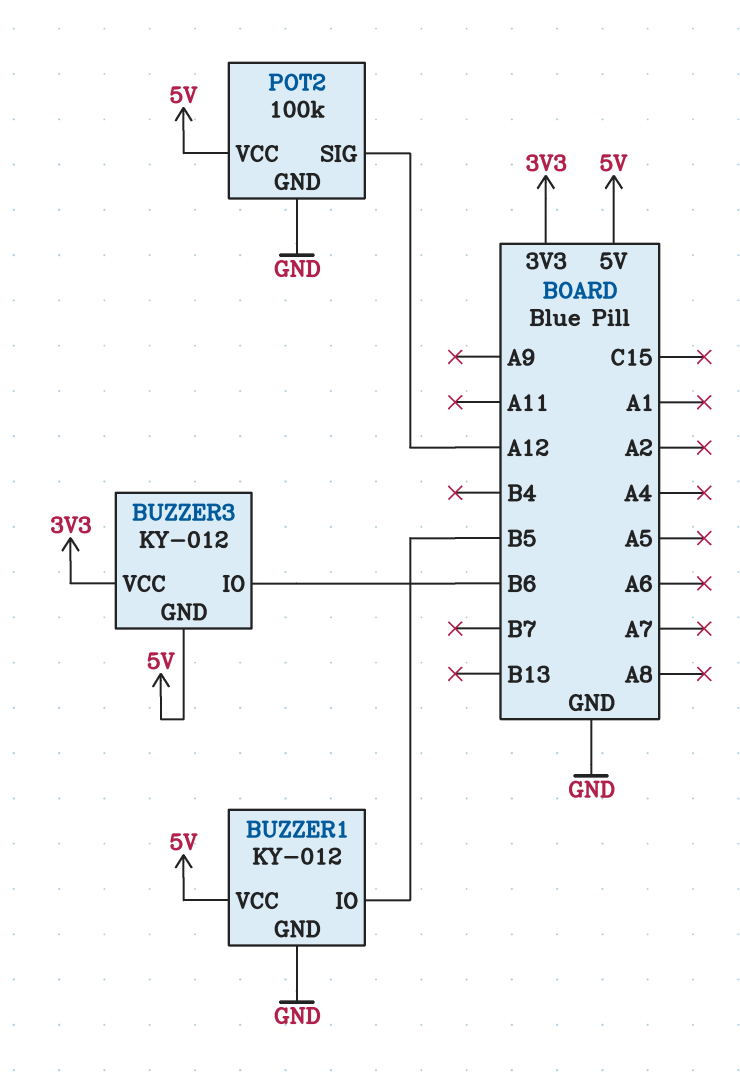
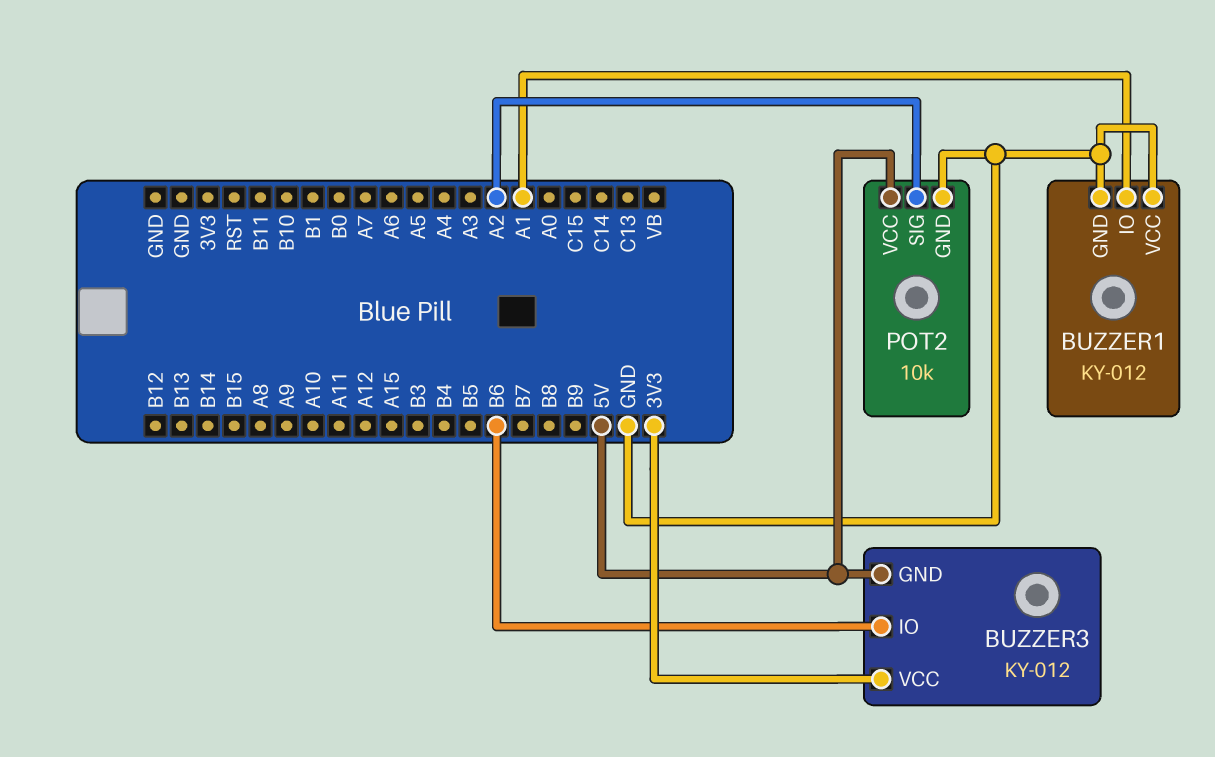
BUZZER1 pin IO: B5 -> A1
BUZZER1 pin VCC: 5V -> GND
POT2: 100k -> 10k
POT2 pin SIG: A12 -> A2

